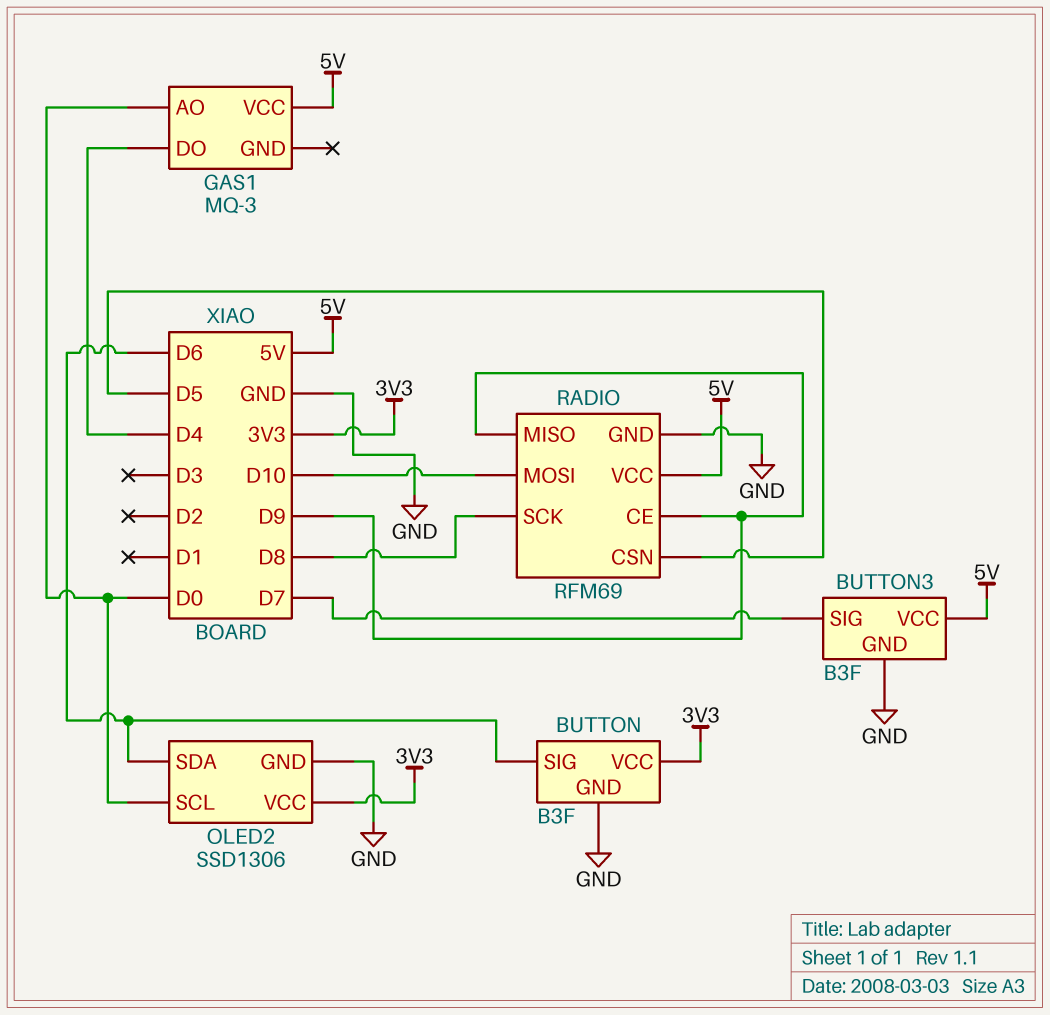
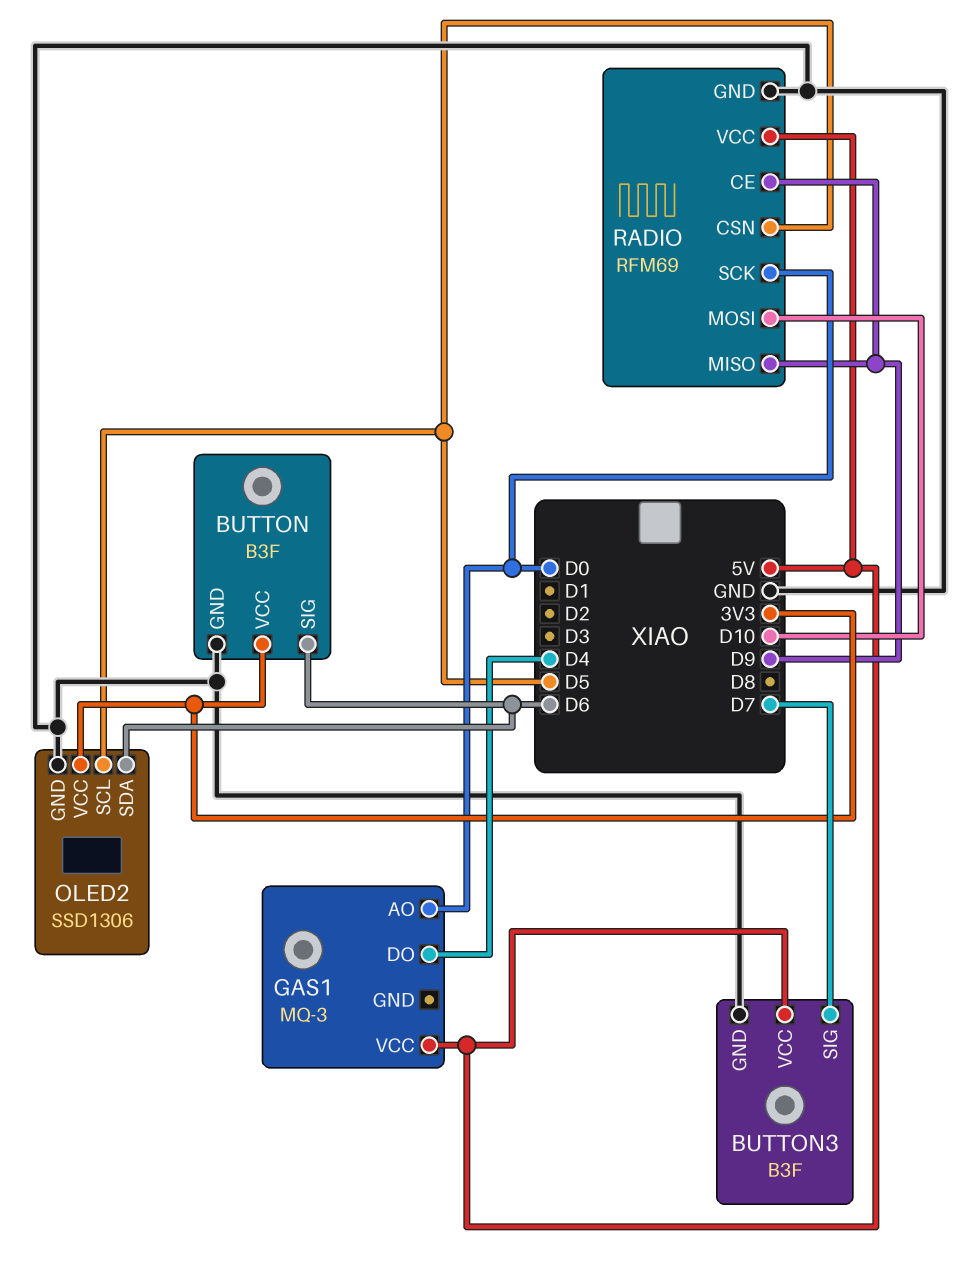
OLED2 pin SCL: D0 -> D5
RADIO pin SCK: D8 -> D0

